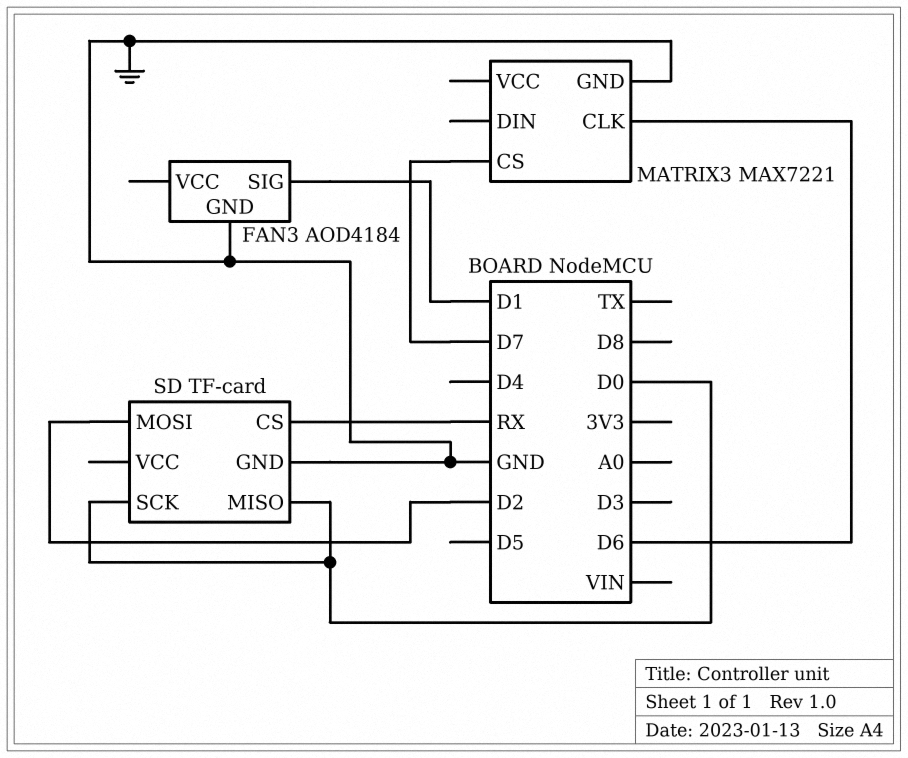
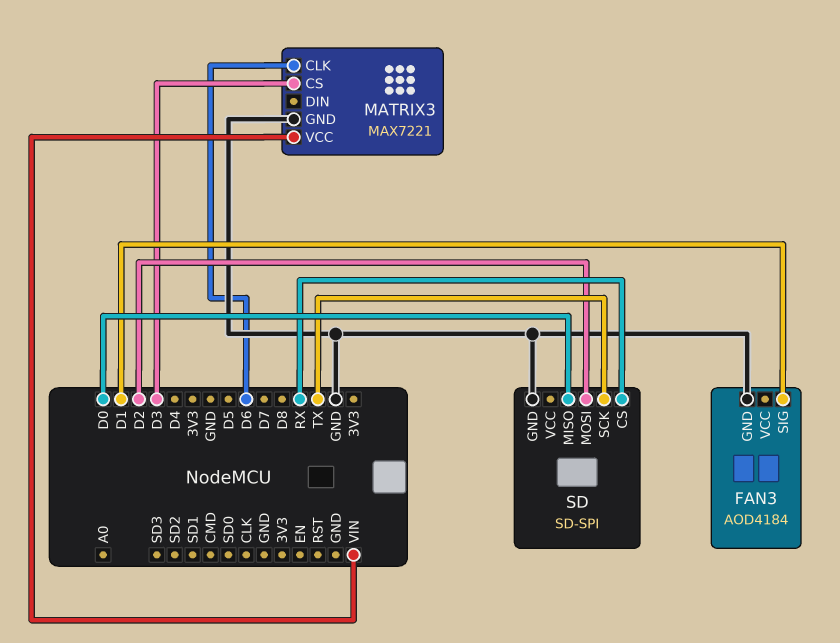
MATRIX3 pin CS: D7 -> D3
MATRIX3 pin VCC: none -> VIN
SD: TF-card -> SD-SPI
SD pin SCK: D0 -> TX

